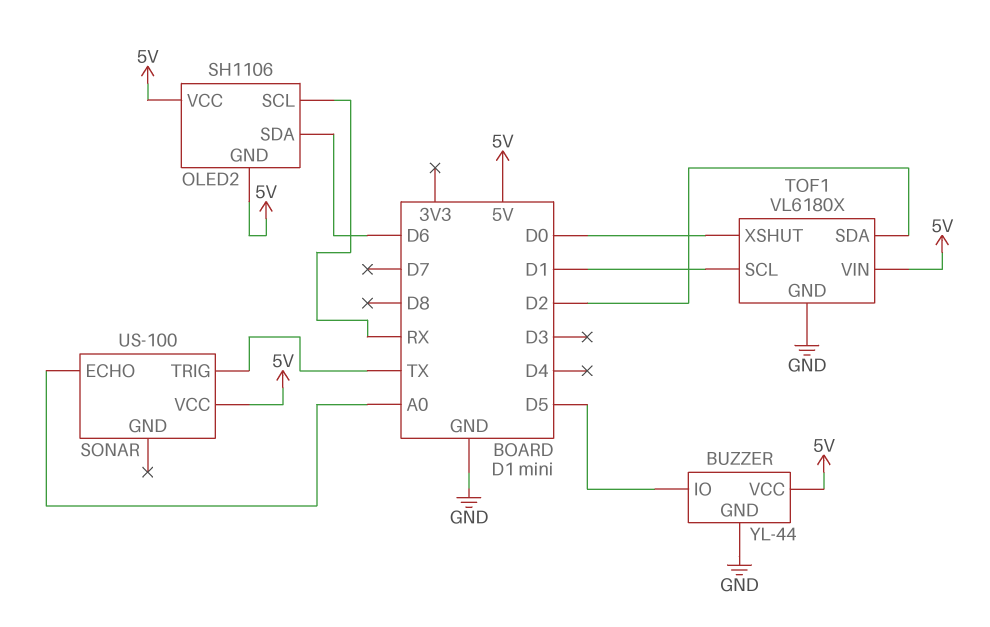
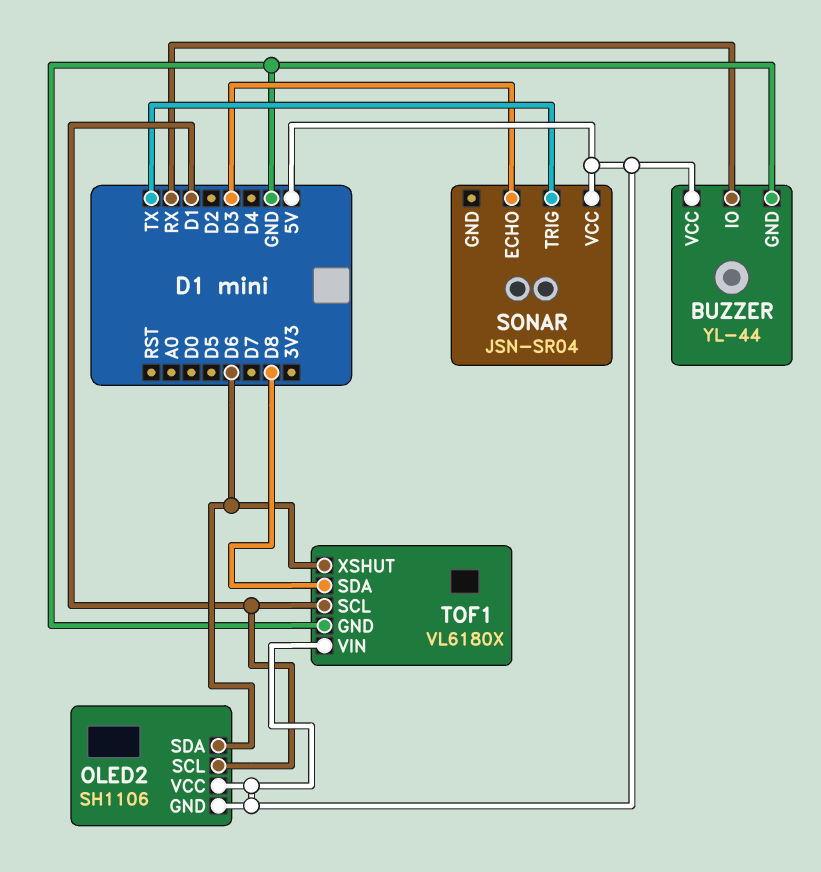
BUZZER pin IO: D5 -> RX
OLED2 pin SCL: RX -> D1
SONAR: US-100 -> JSN-SR04
SONAR pin ECHO: A0 -> D3
TOF1 pin SDA: D2 -> D8
TOF1 pin XSHUT: D0 -> D6

